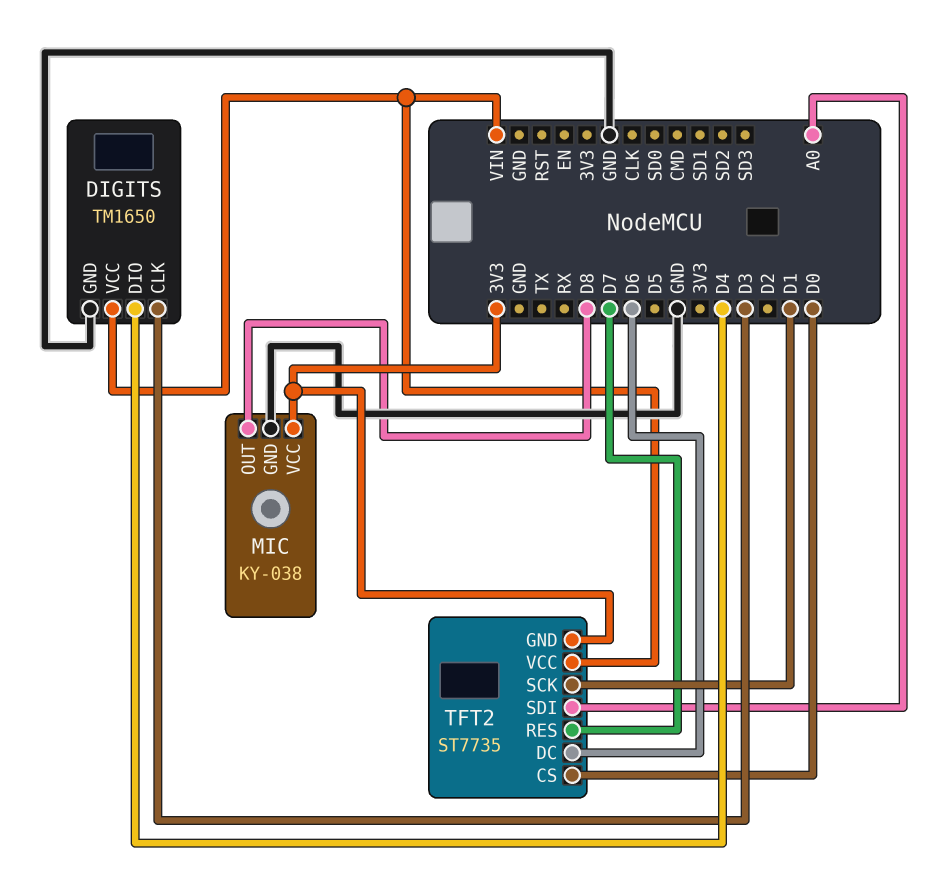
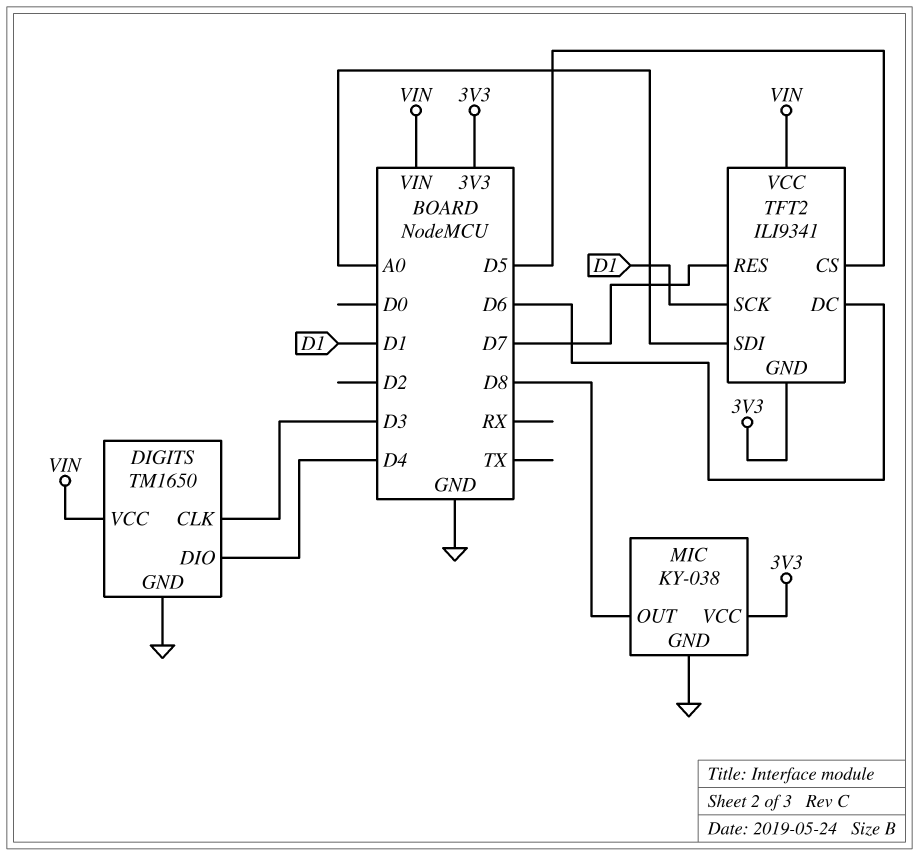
TFT2: ST7735 -> ILI9341
TFT2 pin CS: D0 -> D5

